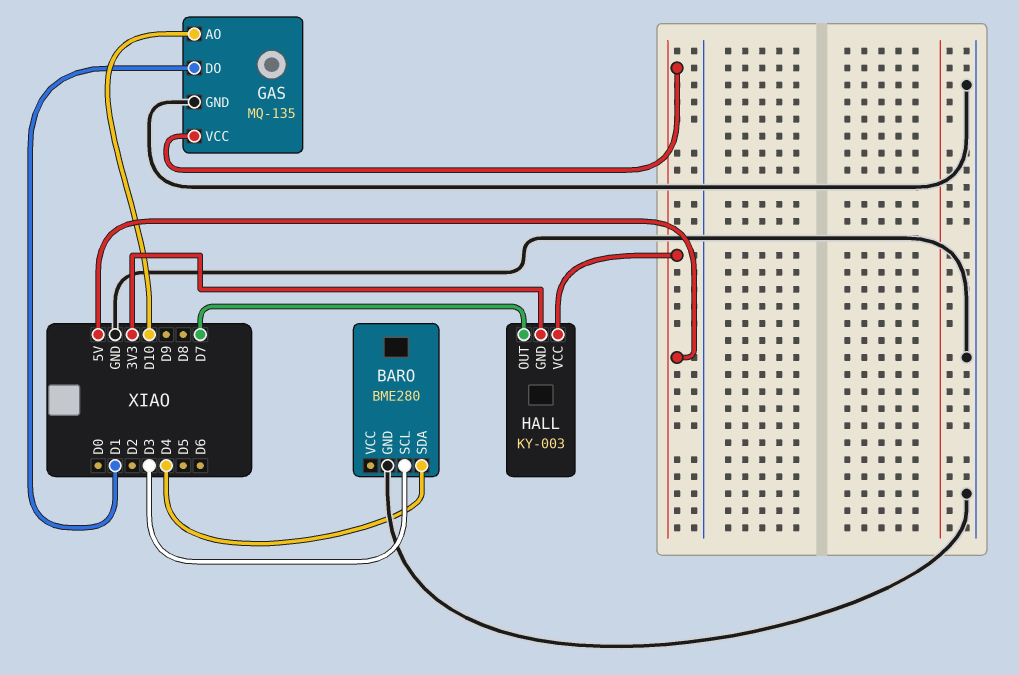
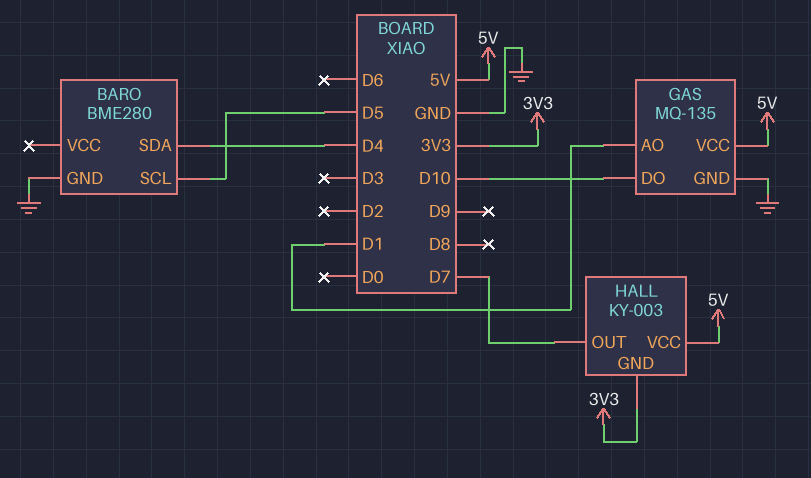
BARO pin SCL: D3 -> D5
GAS pin AO: D10 -> D1
GAS pin DO: D1 -> D10

